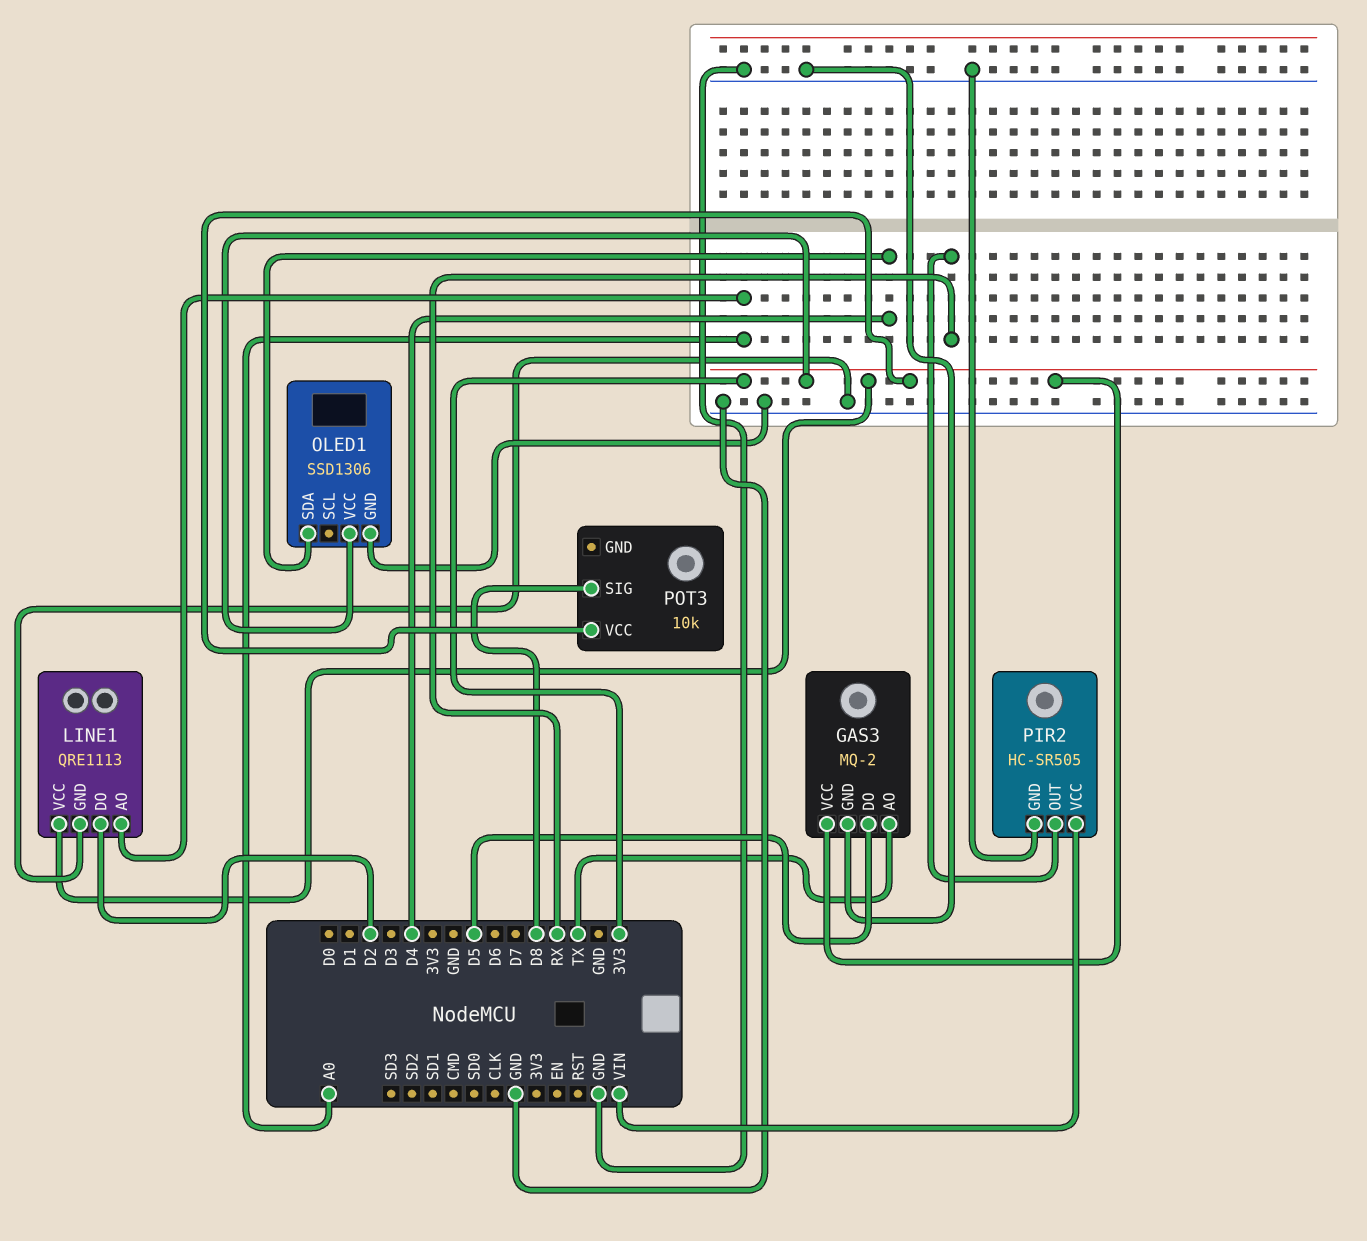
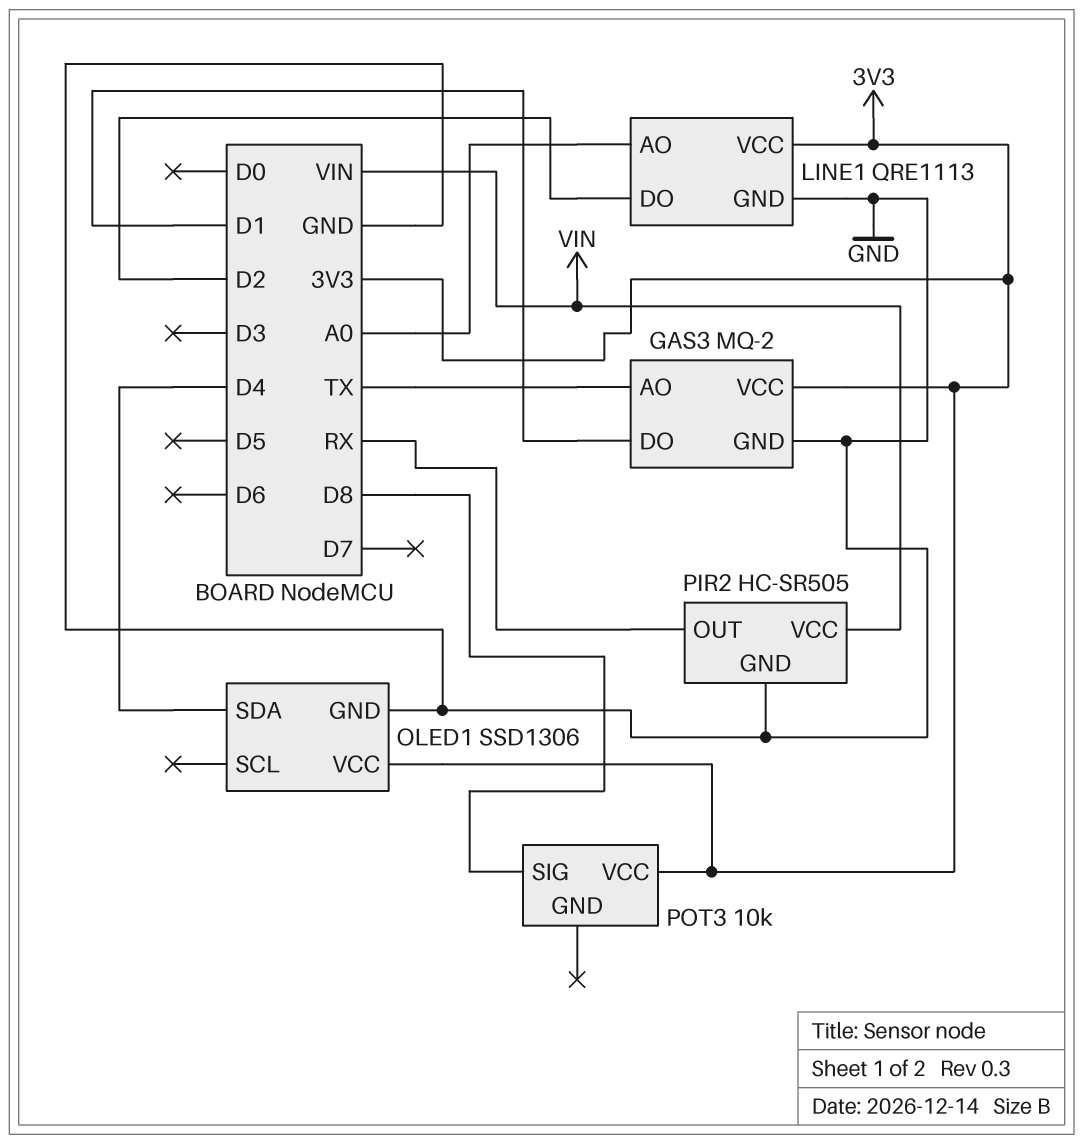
GAS3 pin DO: D5 -> D1

